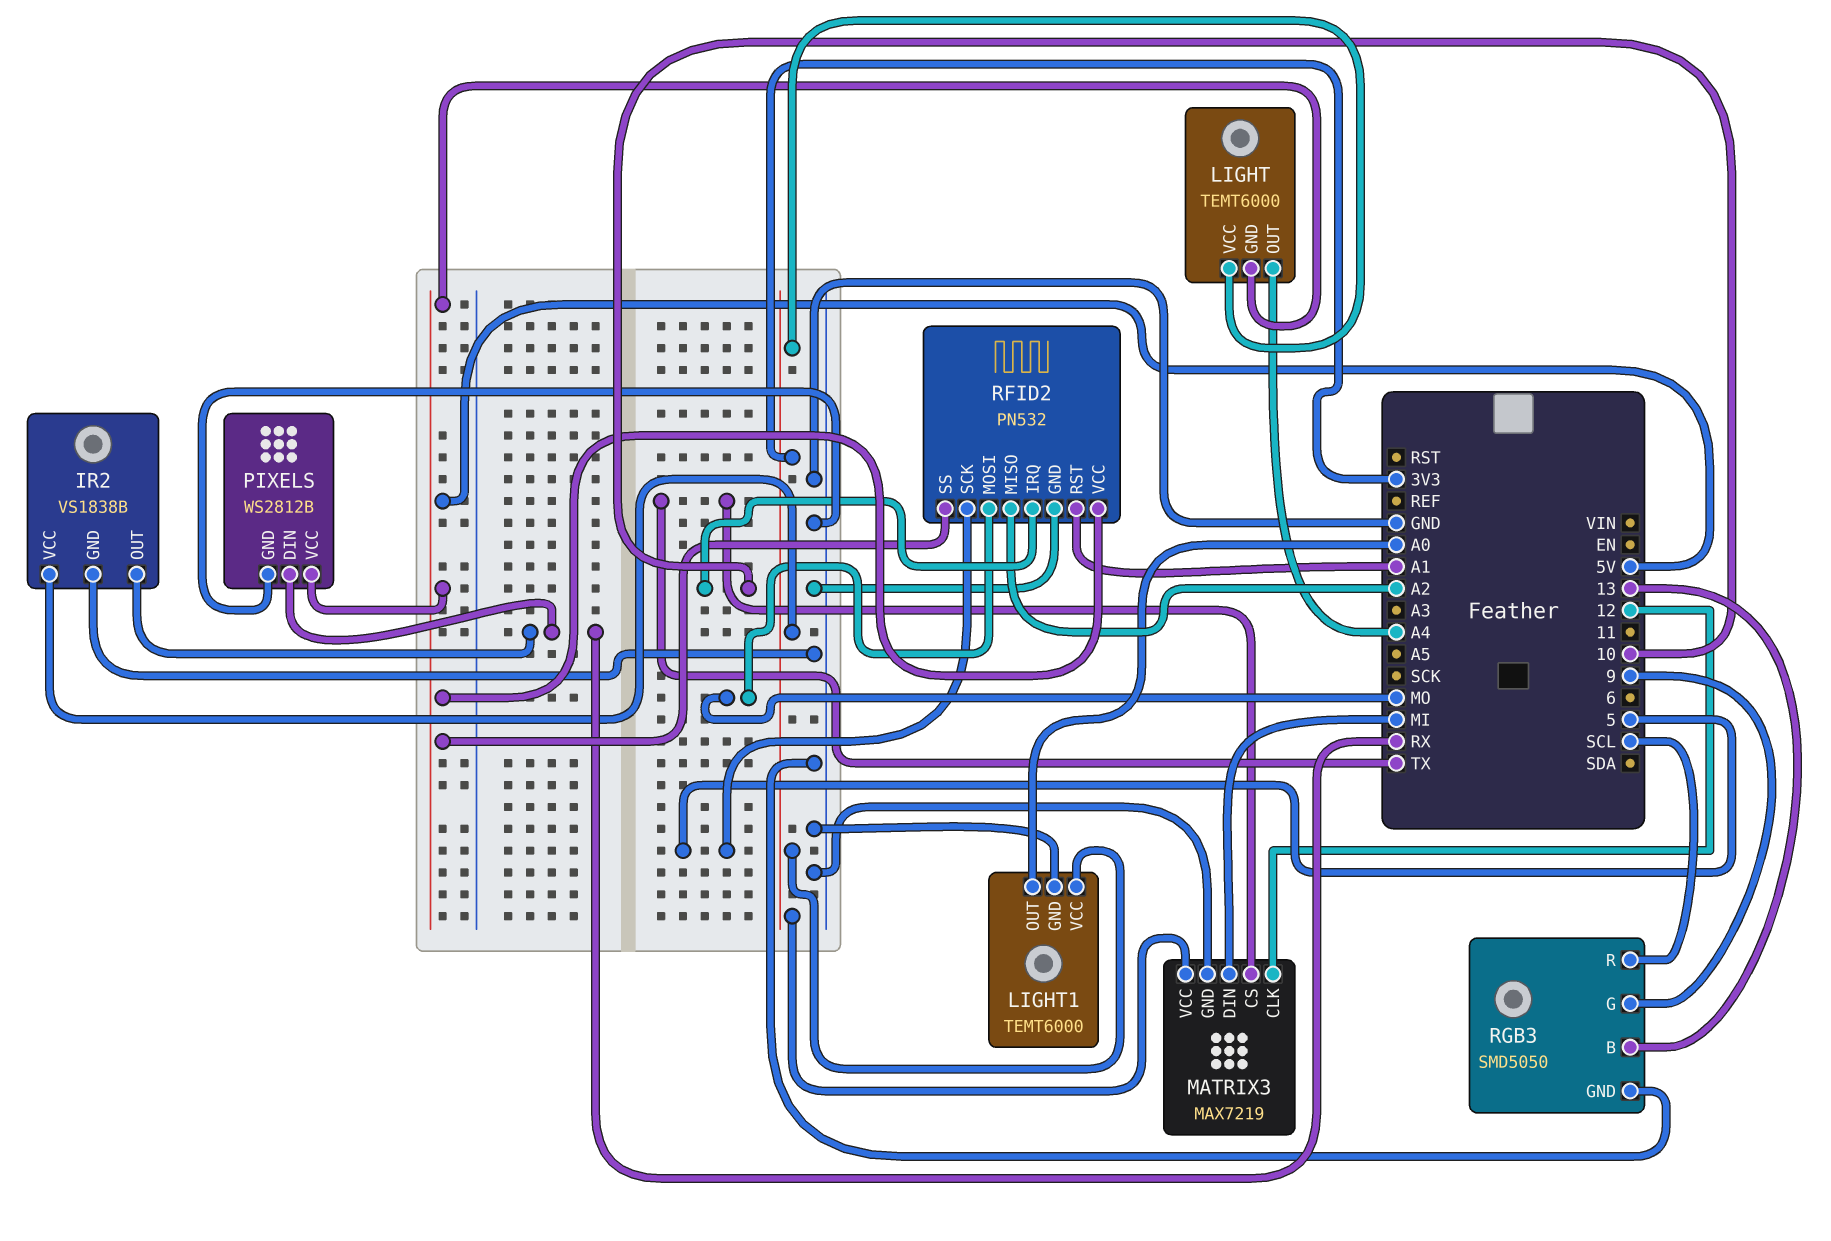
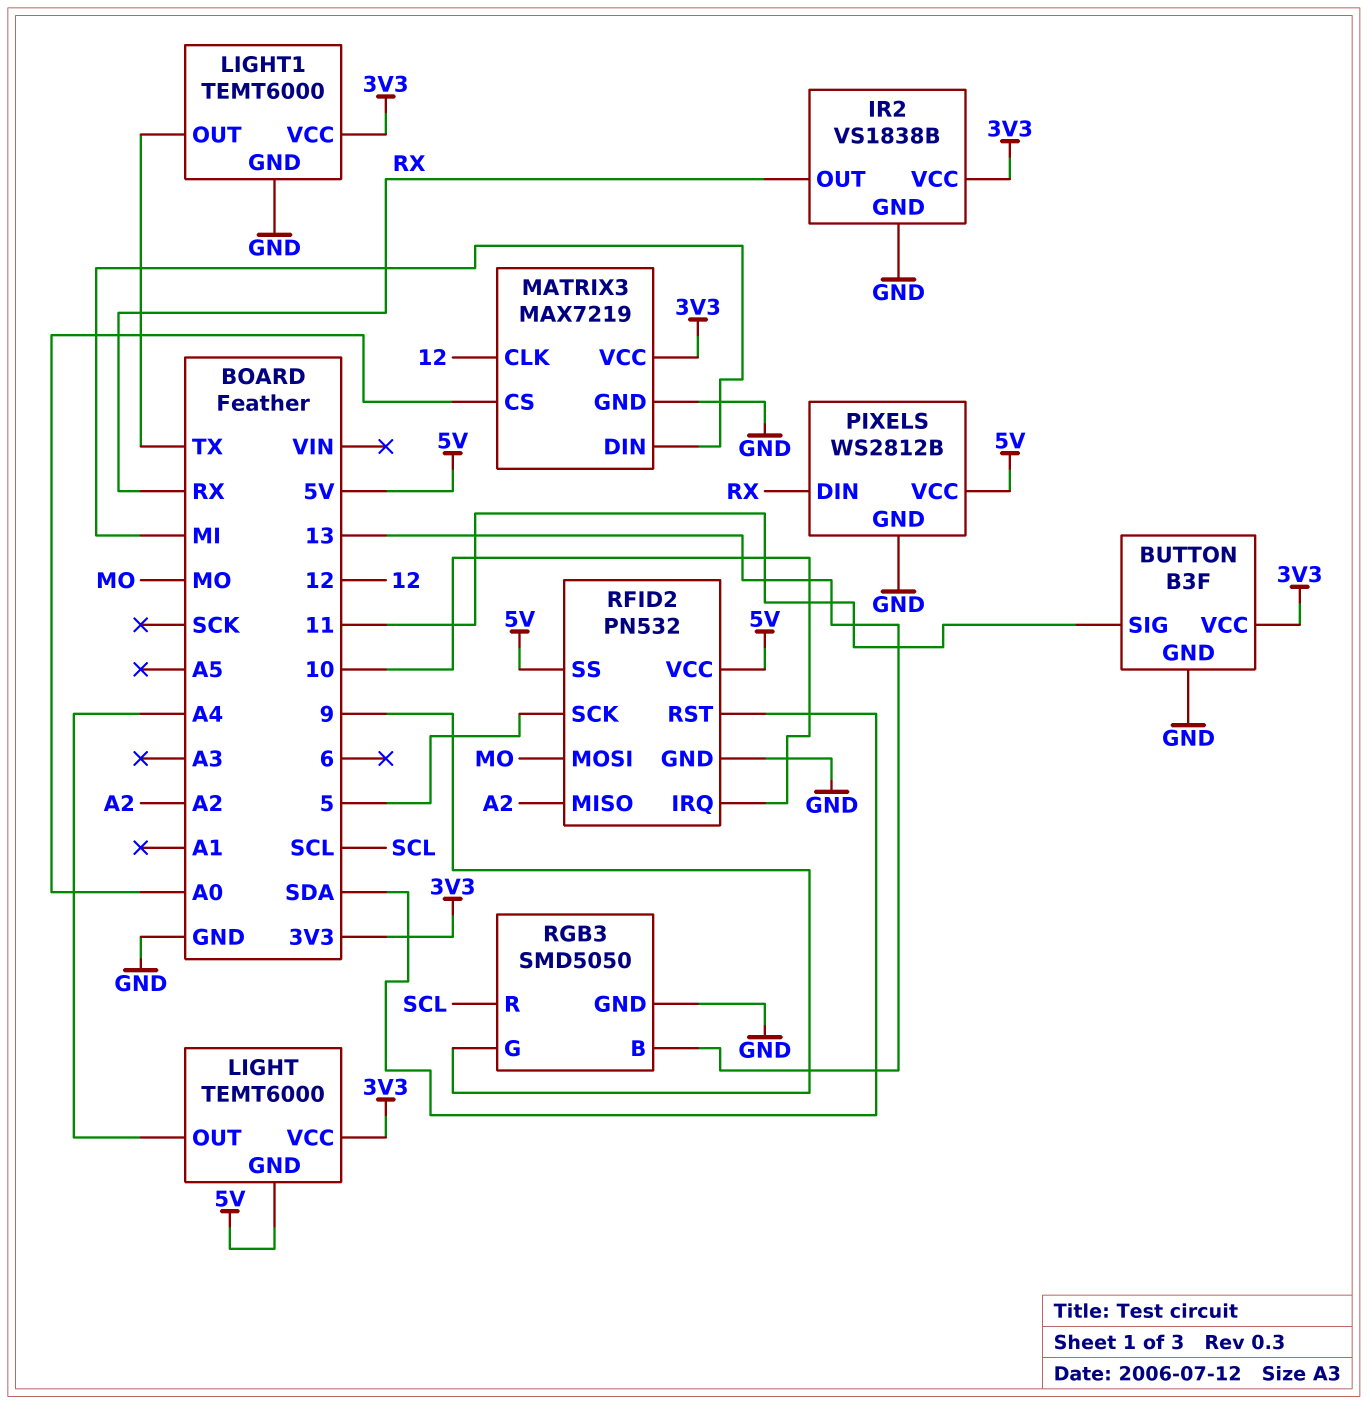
BUTTON: none -> B3F
BUTTON pin GND: none -> GND
BUTTON pin SIG: none -> 11
BUTTON pin VCC: none -> 3V3
LIGHT1 pin OUT: A0 -> TX
MATRIX3 pin CS: TX -> A0
RFID2 pin RST: A1 -> SDA

